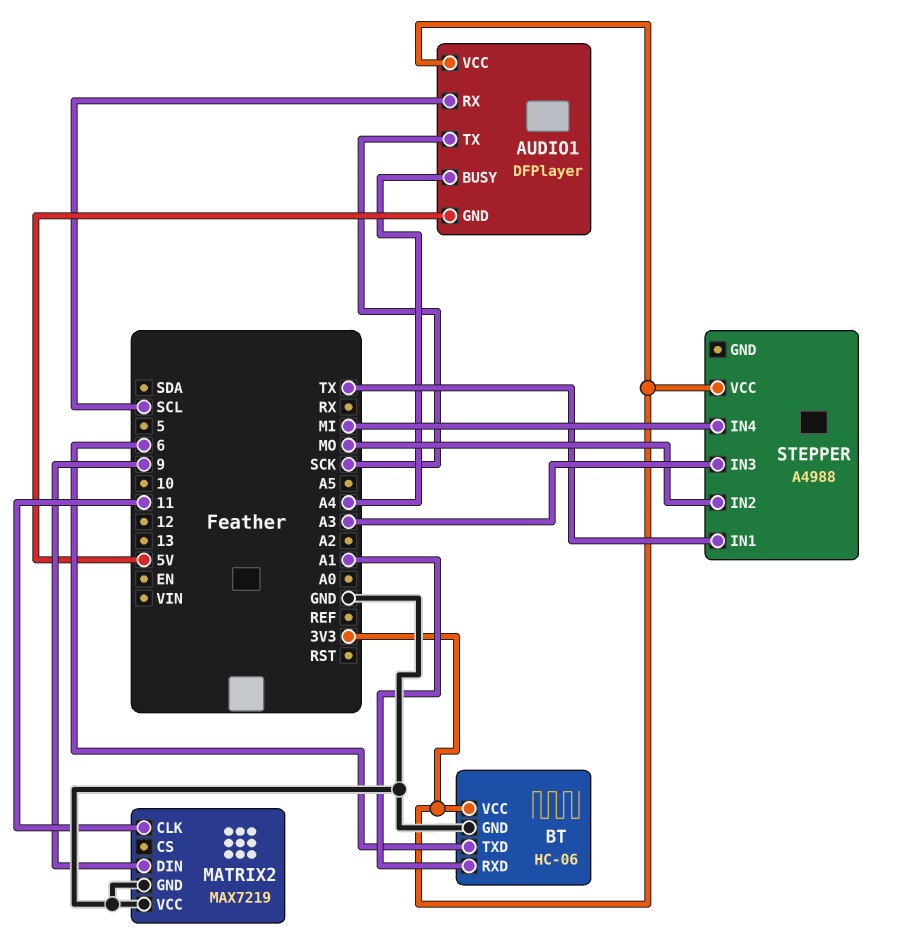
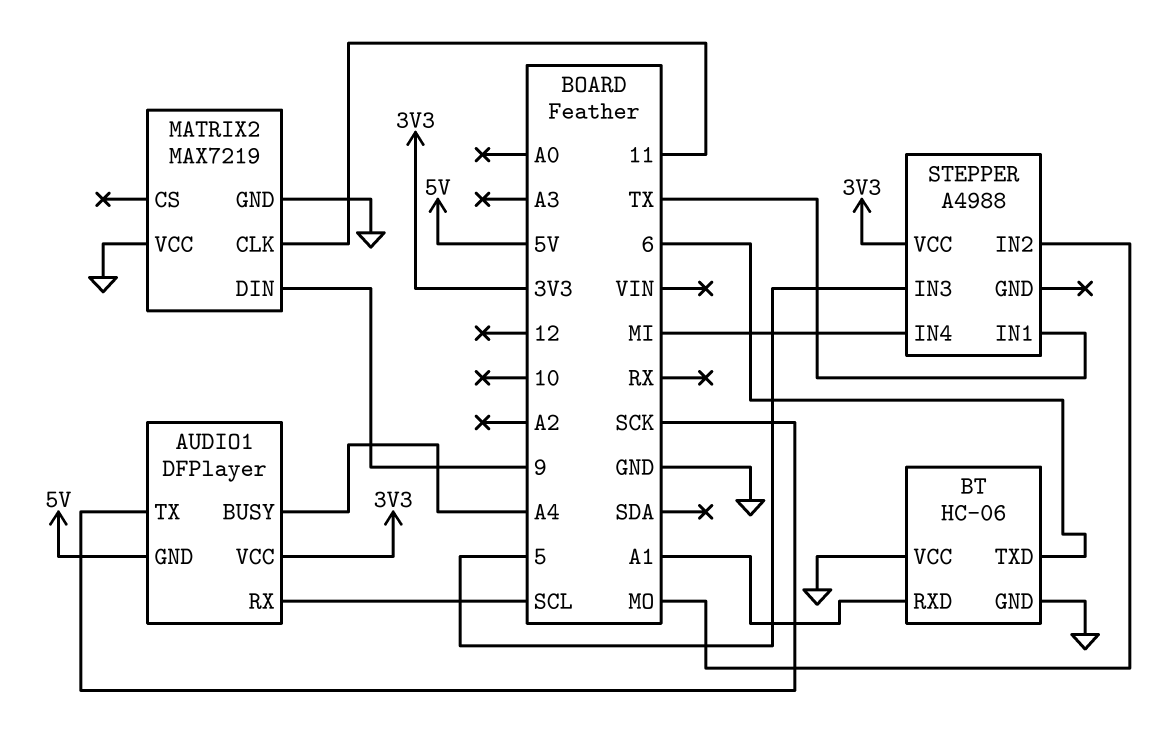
BT pin VCC: 3V3 -> GND
STEPPER pin IN3: A3 -> 5

